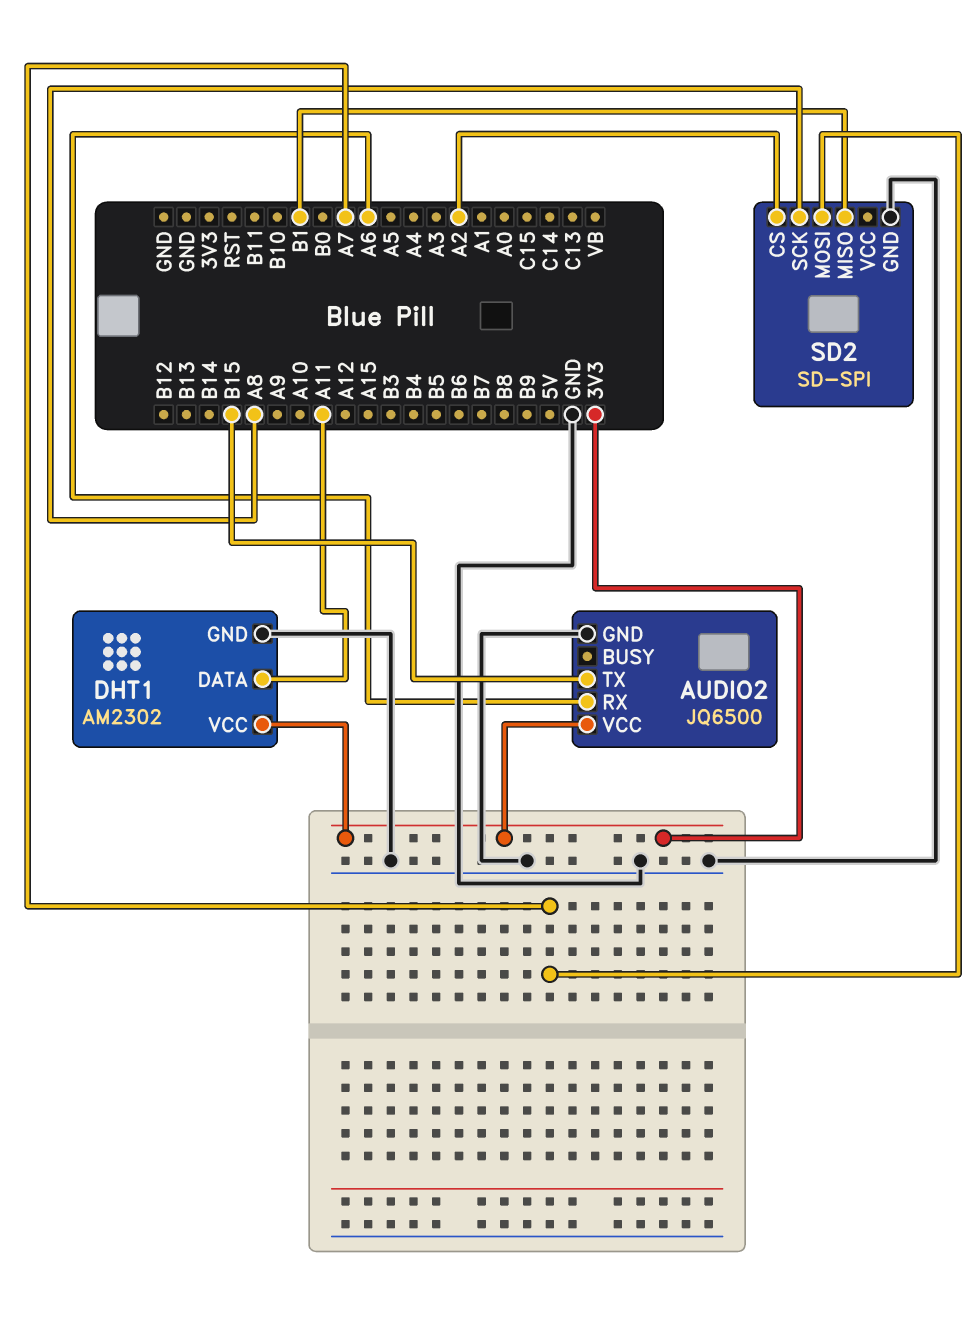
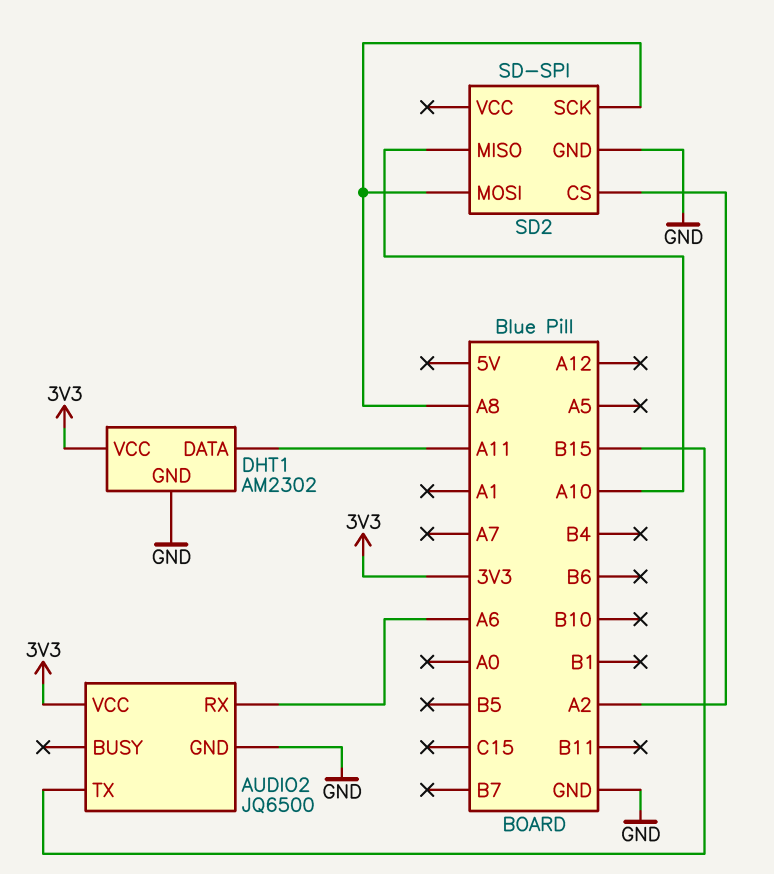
SD2 pin MISO: B1 -> A10
SD2 pin MOSI: A7 -> A8

